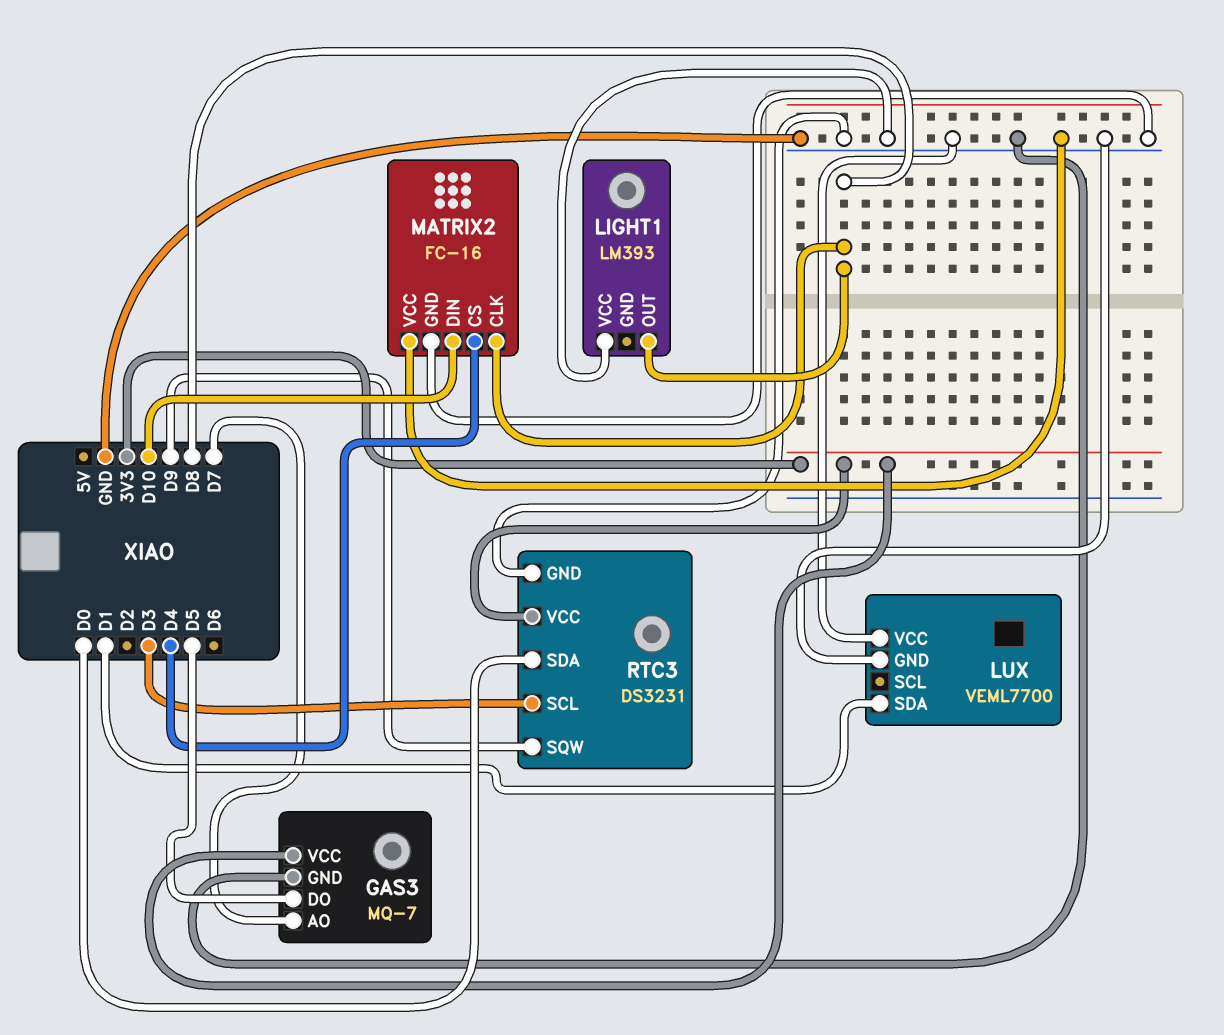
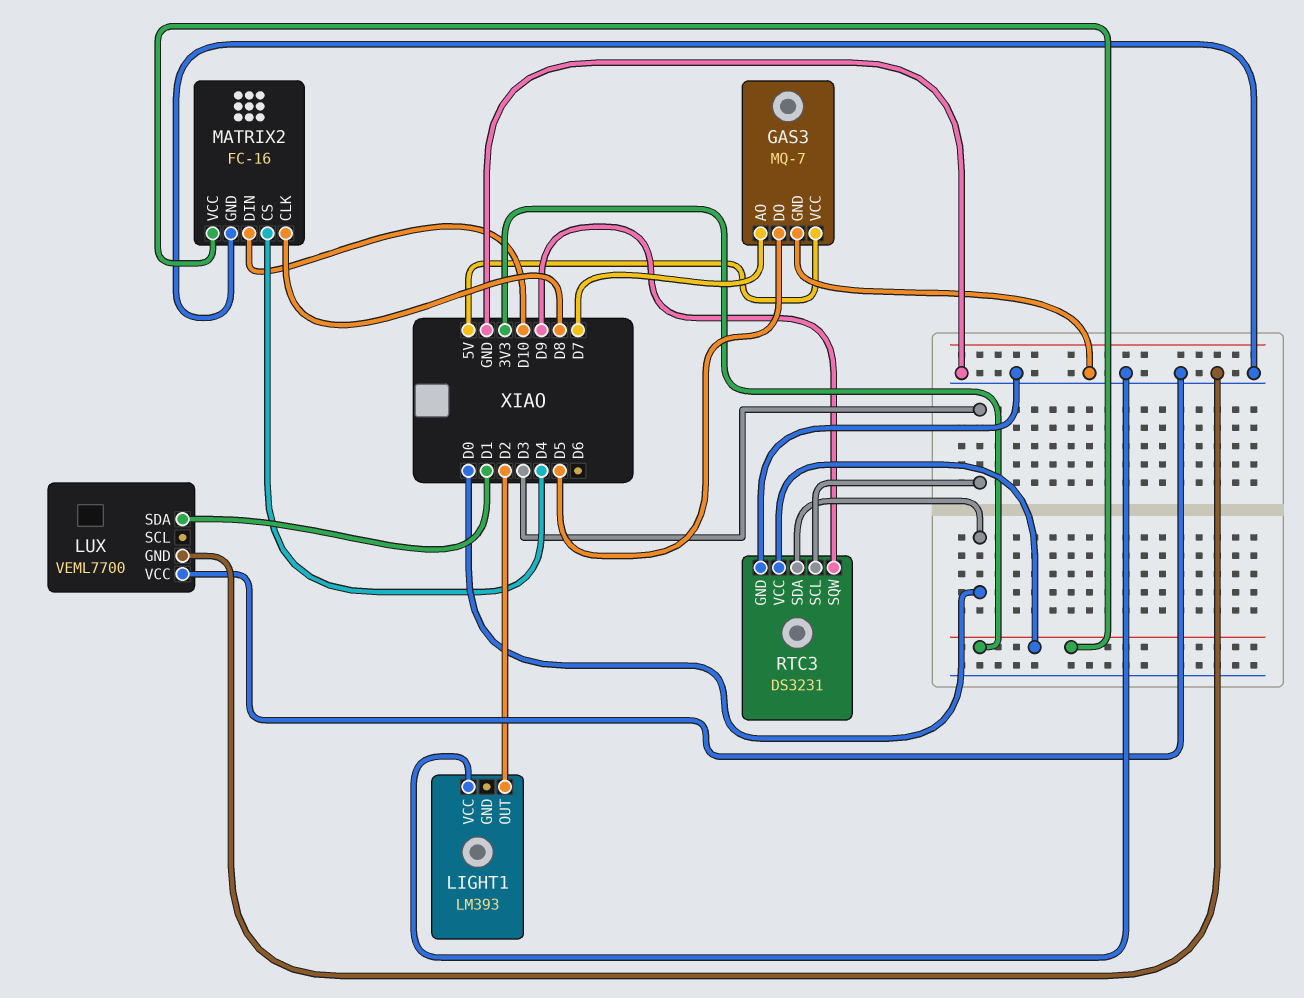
GAS3 pin VCC: 3V3 -> 5V
LIGHT1 pin OUT: D8 -> D2
MATRIX2 pin VCC: GND -> 3V3

